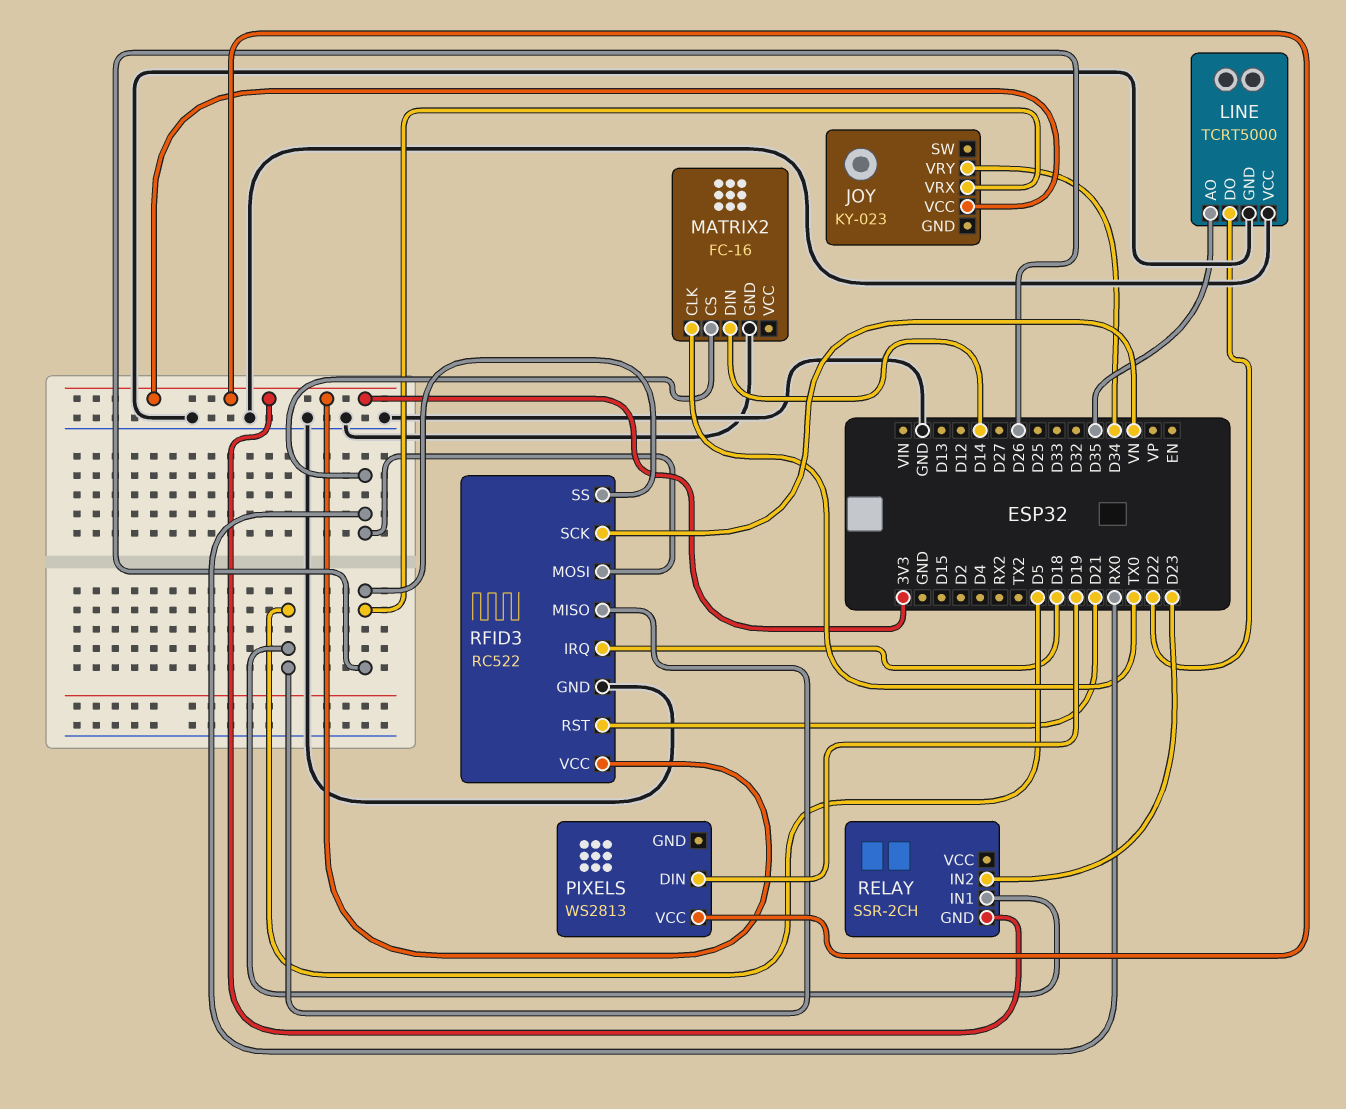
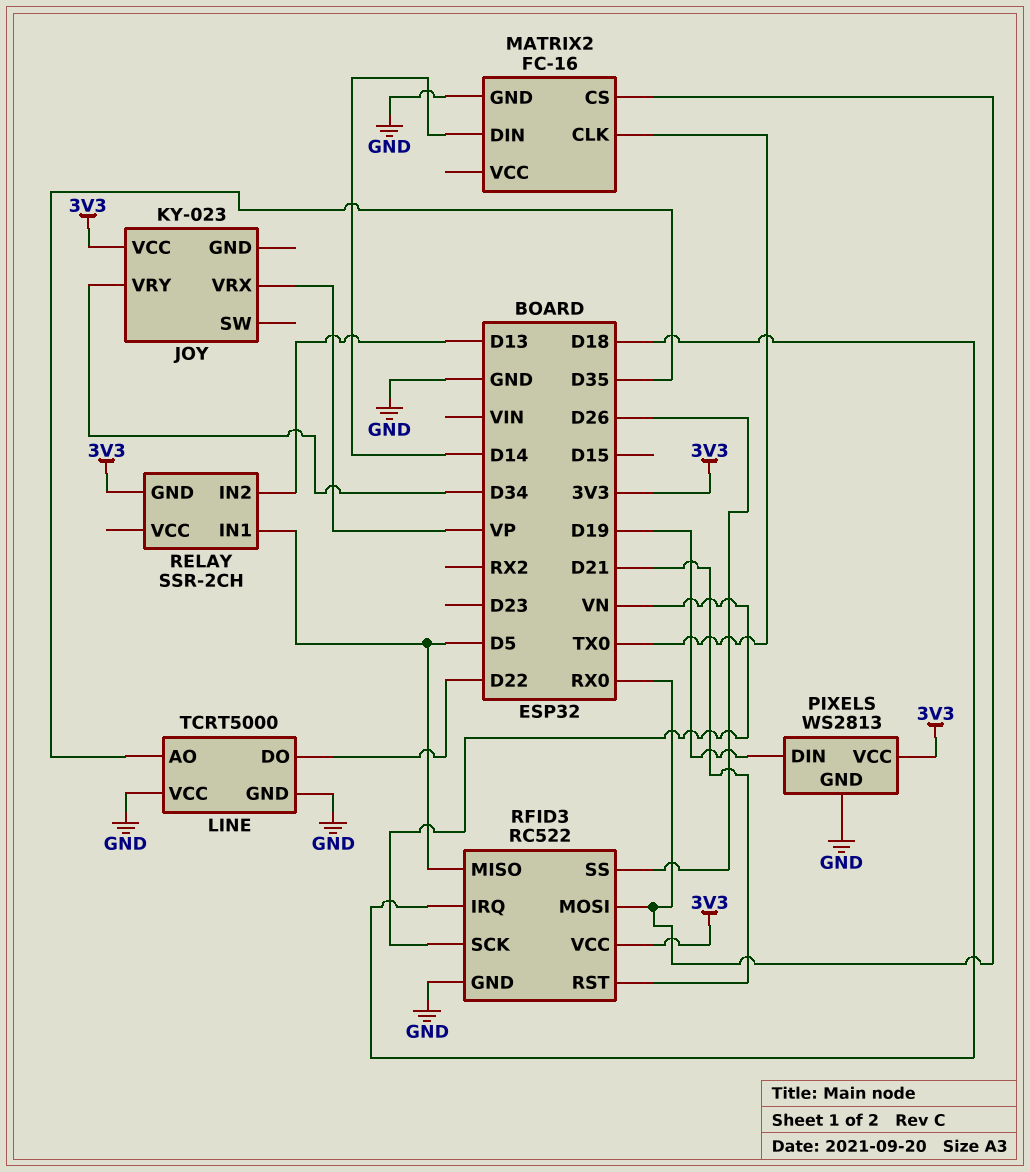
JOY pin VRX: D26 -> VP
PIXELS pin GND: none -> GND
RELAY pin IN2: D23 -> D13

